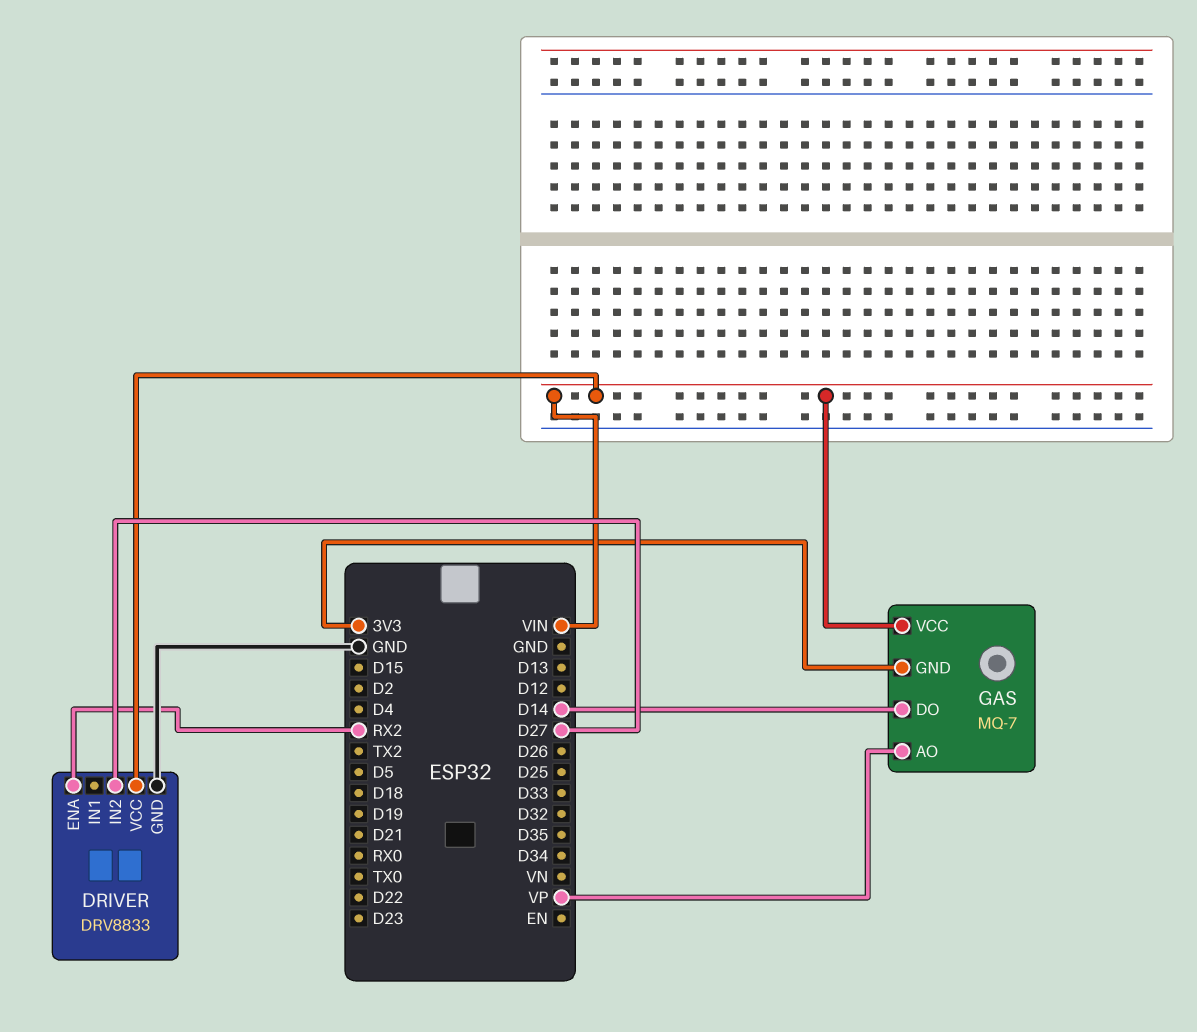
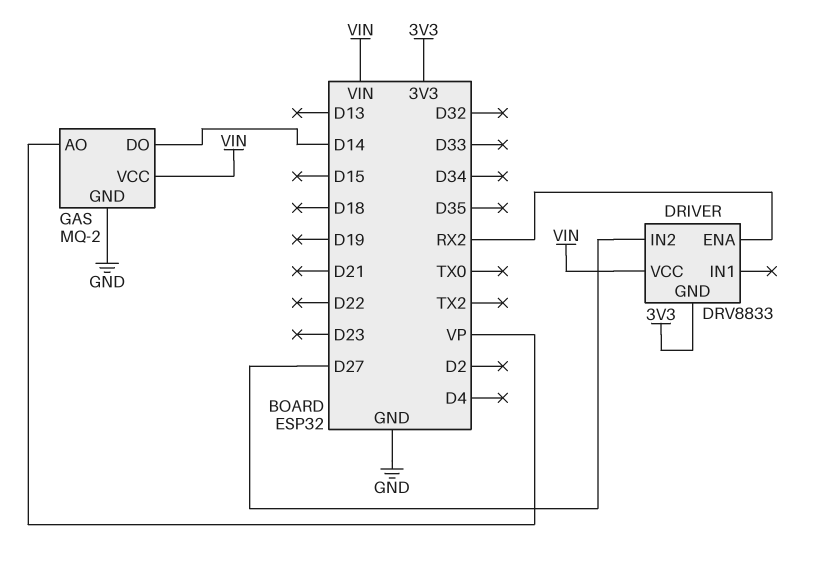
DRIVER pin GND: GND -> 3V3
GAS: MQ-7 -> MQ-2
GAS pin GND: 3V3 -> GND

